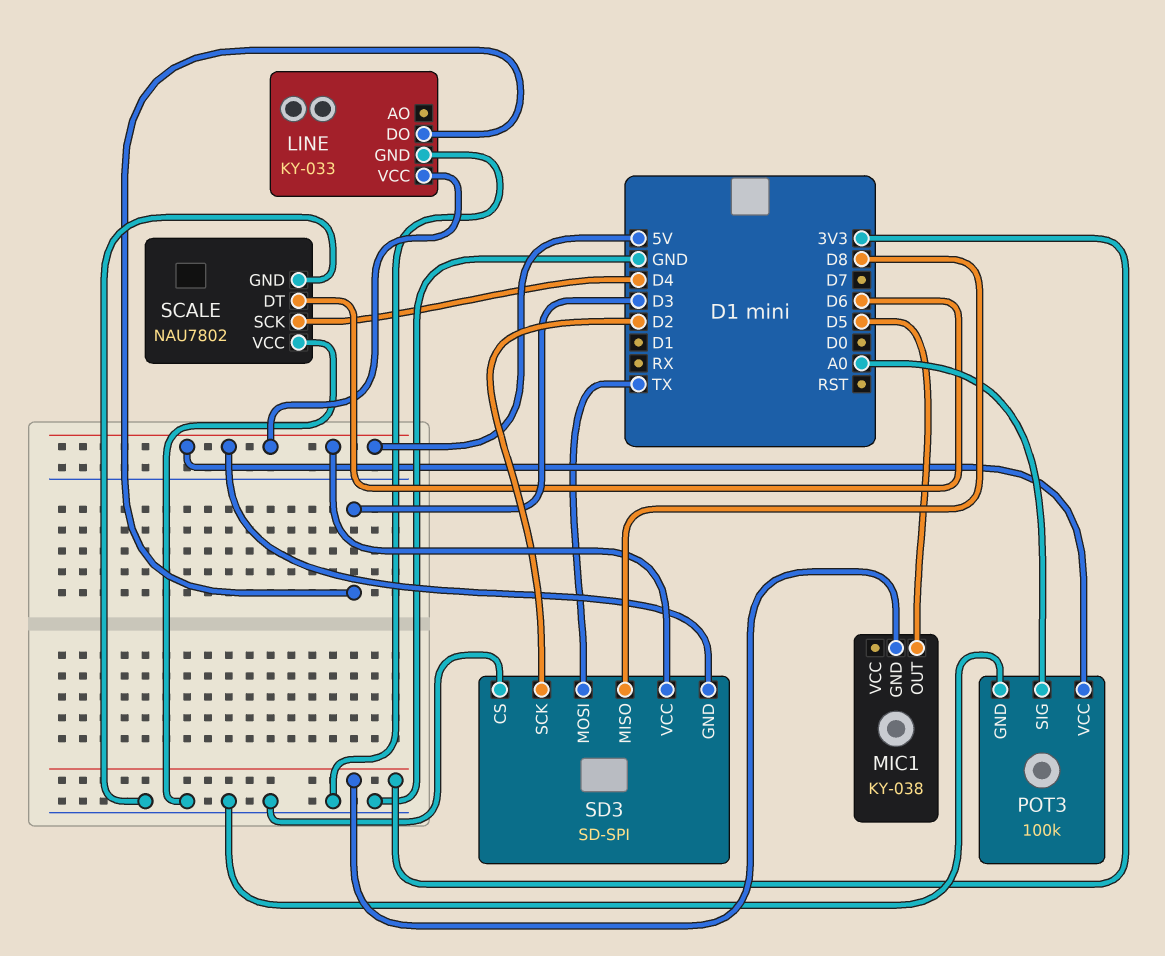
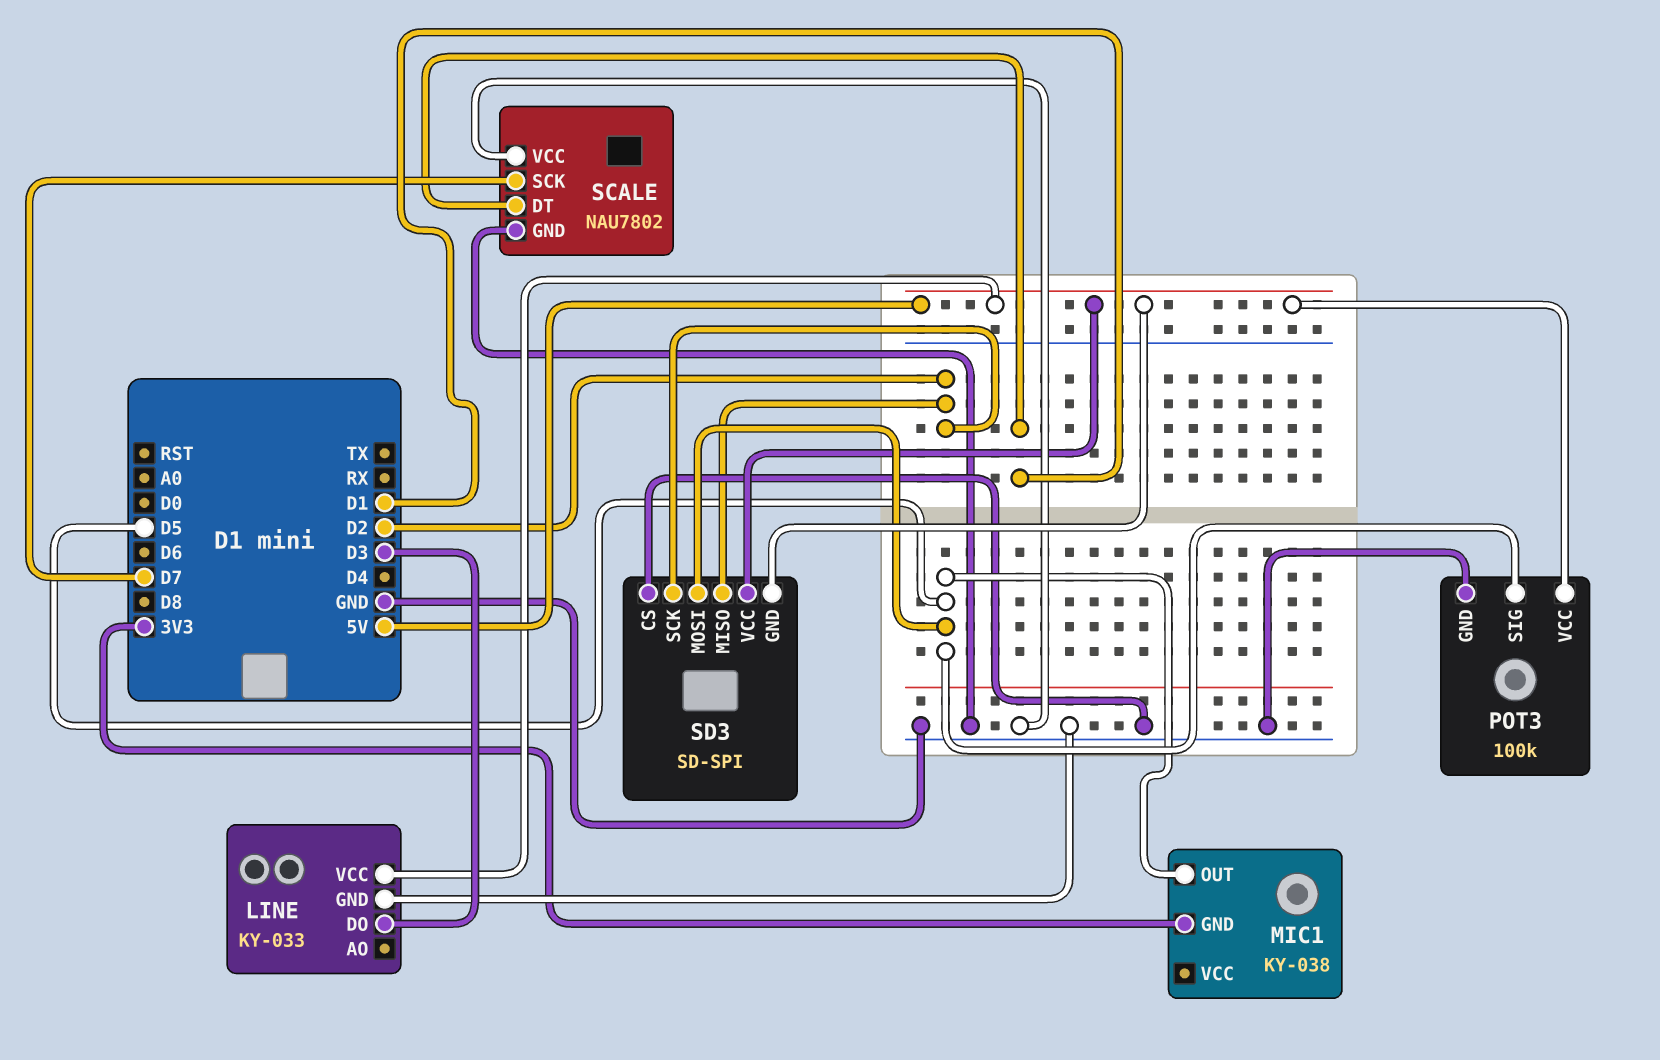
POT3 pin SIG: A0 -> D5
SCALE pin DT: D6 -> D1
SCALE pin SCK: D4 -> D7
SD3 pin MISO: D8 -> D2
SD3 pin MOSI: TX -> D5

